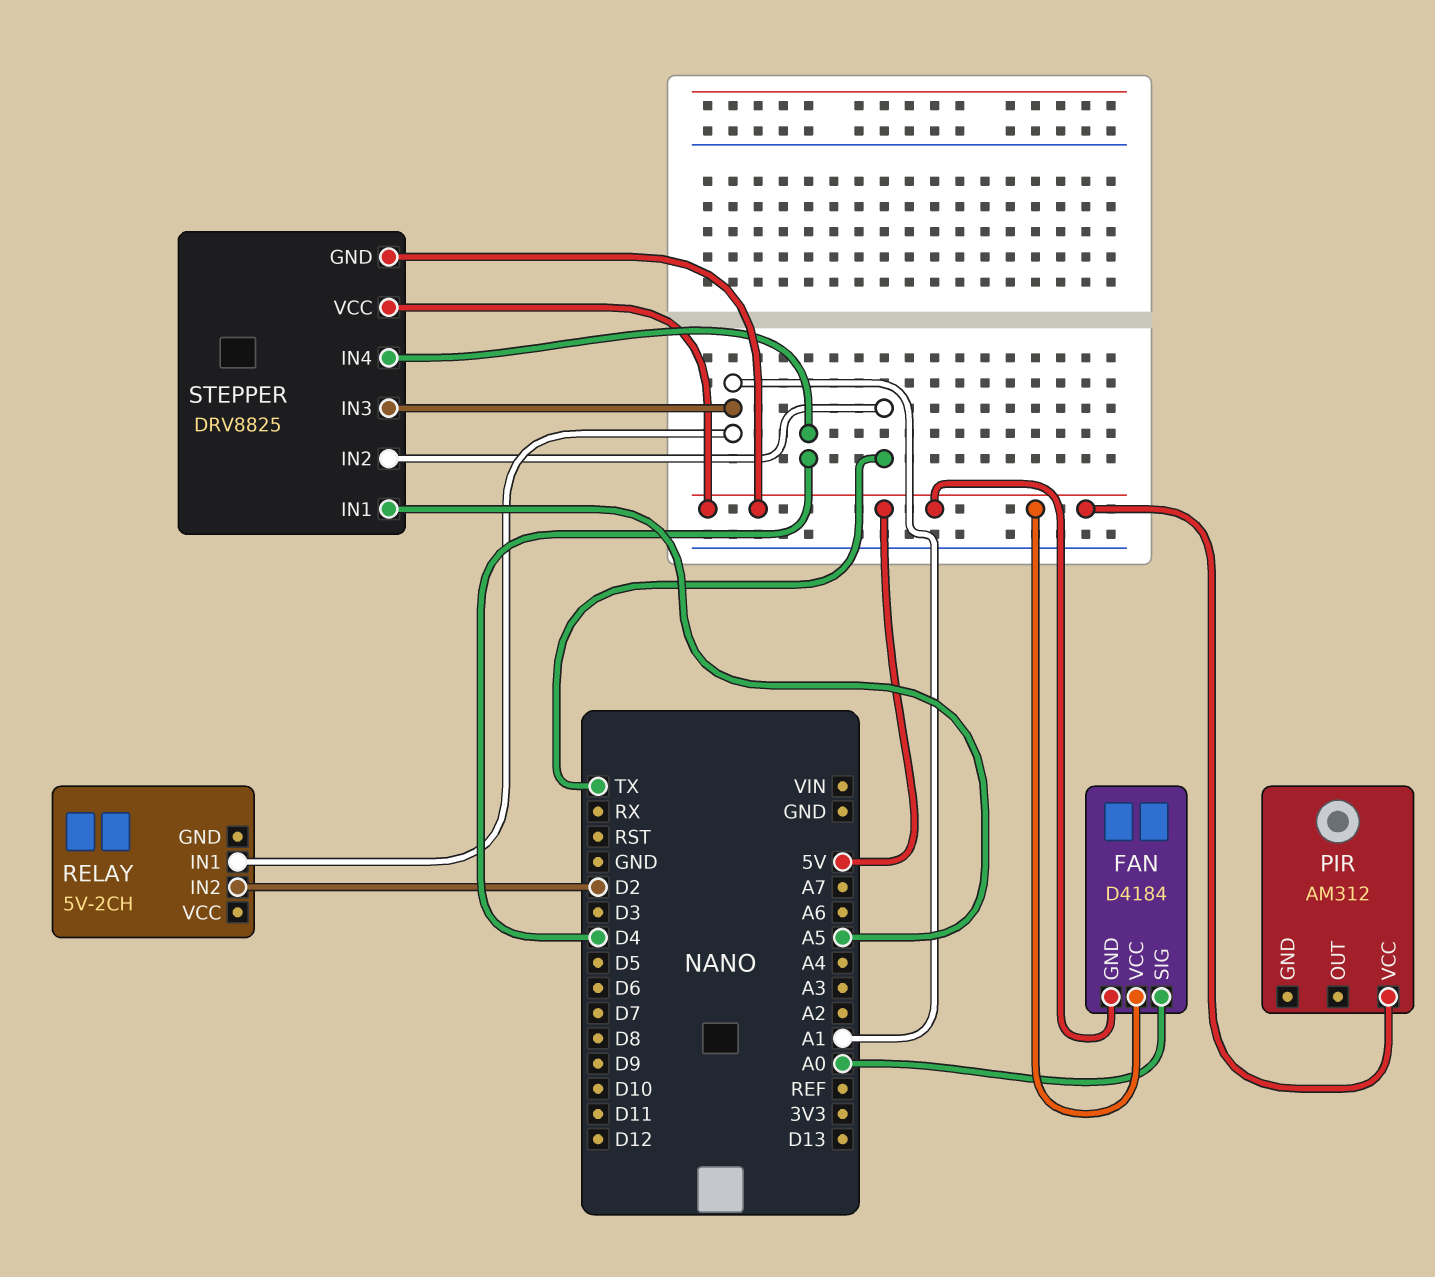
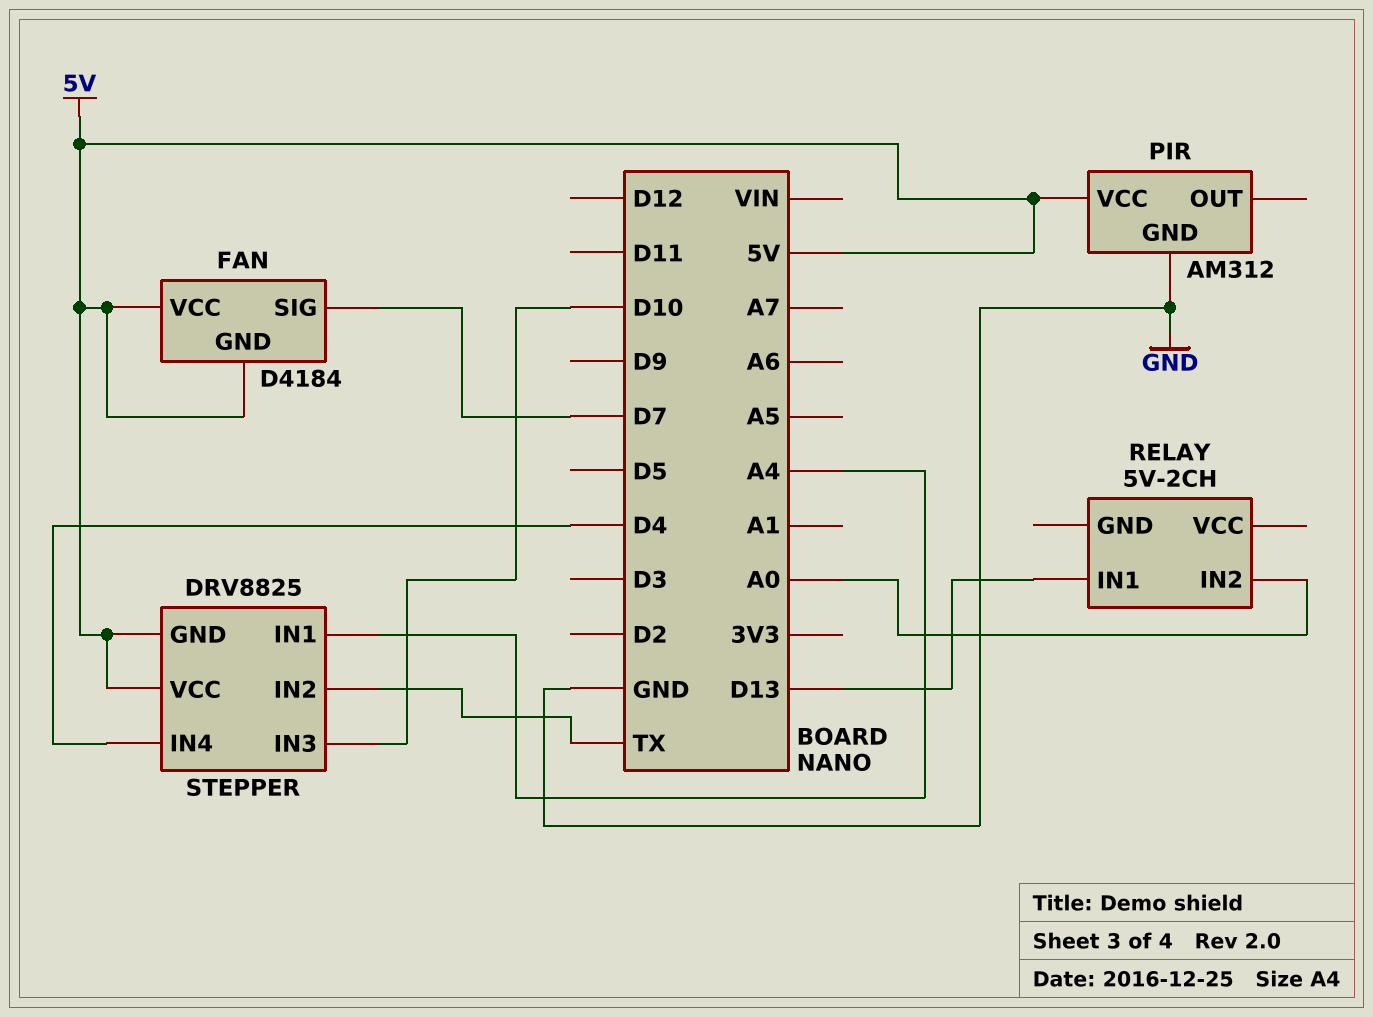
FAN pin SIG: A0 -> D7
PIR pin GND: none -> GND
RELAY pin IN1: A1 -> D13
RELAY pin IN2: D2 -> A0
STEPPER pin IN1: A5 -> A4
STEPPER pin IN3: A1 -> D10

